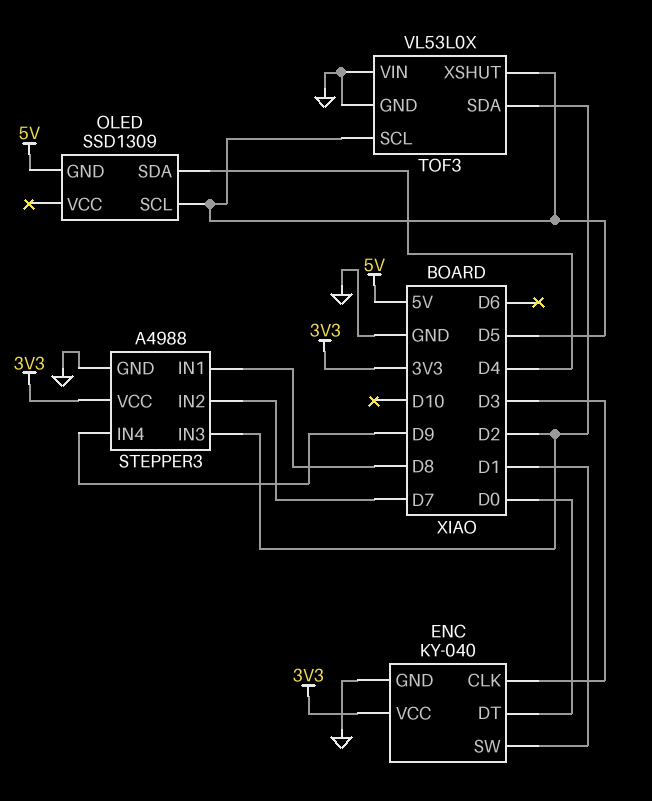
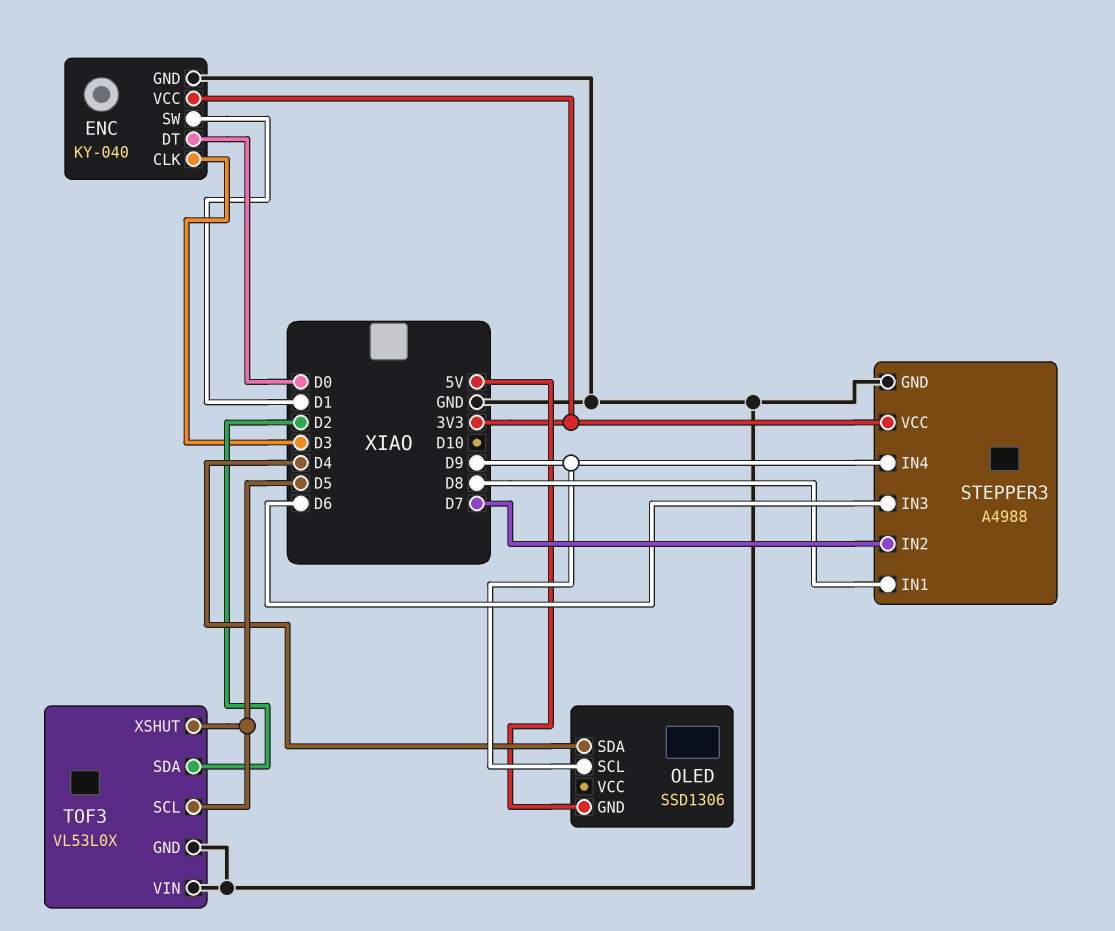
OLED: SSD1309 -> SSD1306
OLED pin SCL: D5 -> D9
STEPPER3 pin IN3: D2 -> D6

